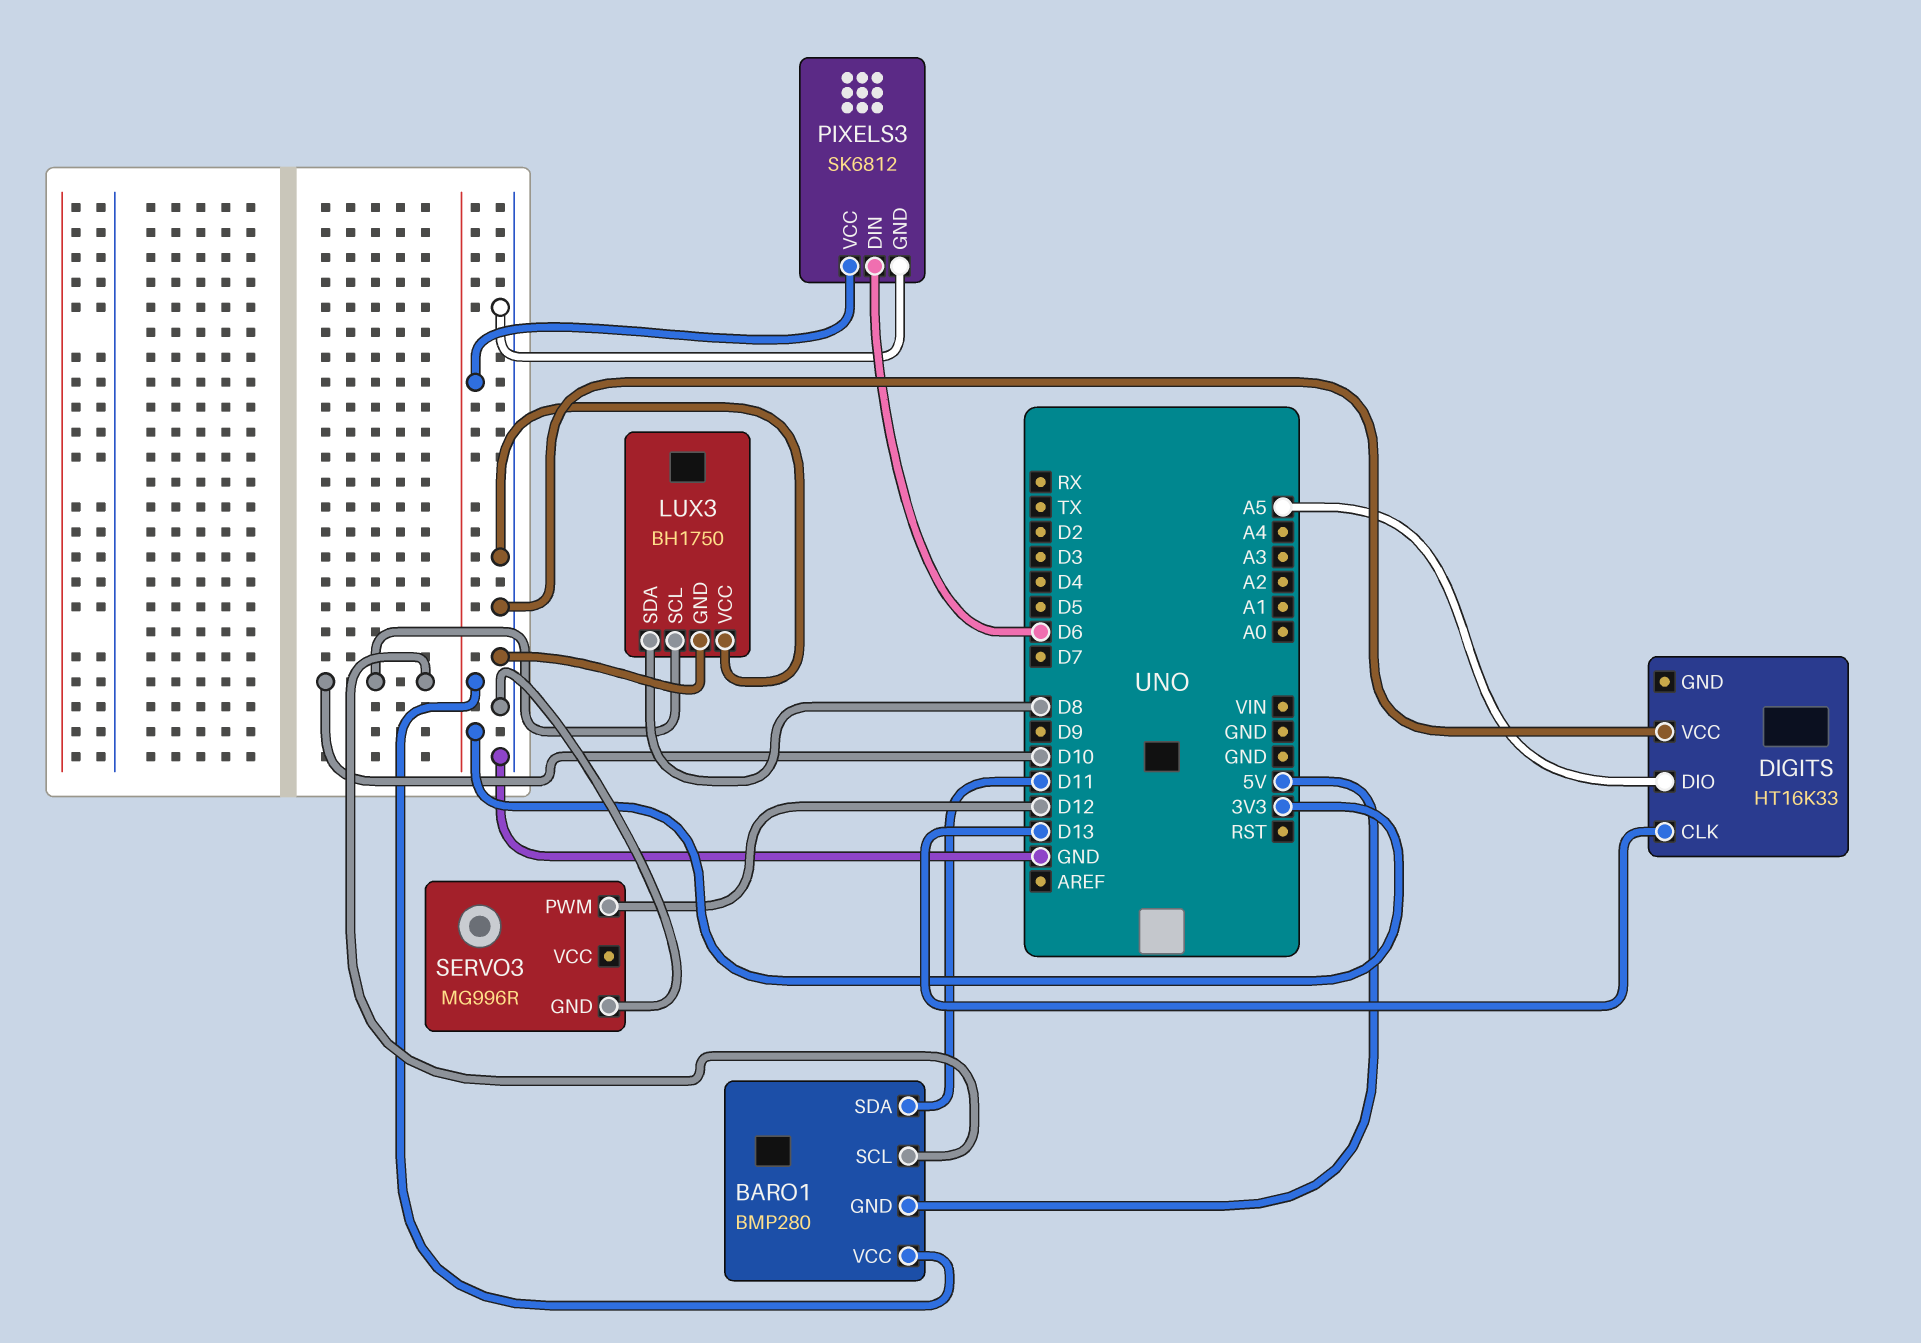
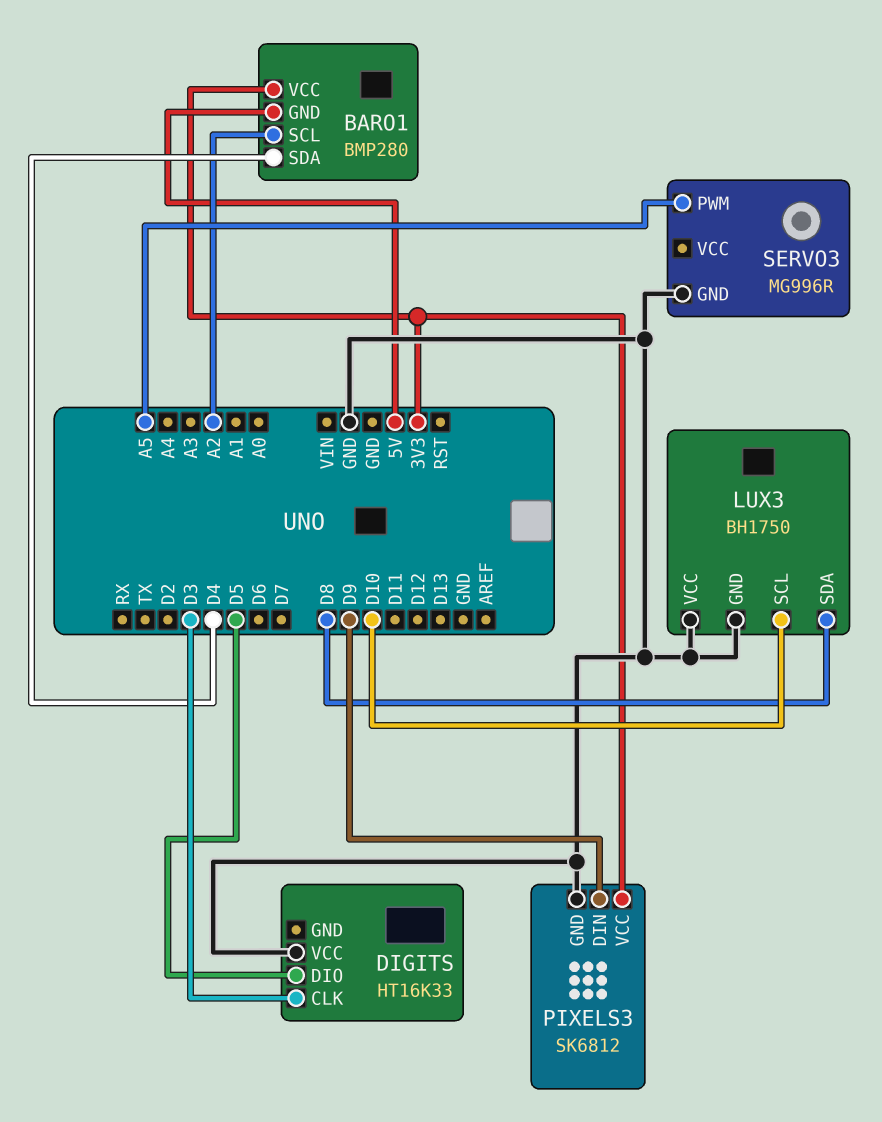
BARO1 pin SCL: D10 -> A2
BARO1 pin SDA: D11 -> D4
DIGITS pin CLK: D13 -> D3
DIGITS pin DIO: A5 -> D5
PIXELS3 pin DIN: D6 -> D9
SERVO3 pin PWM: D12 -> A5

